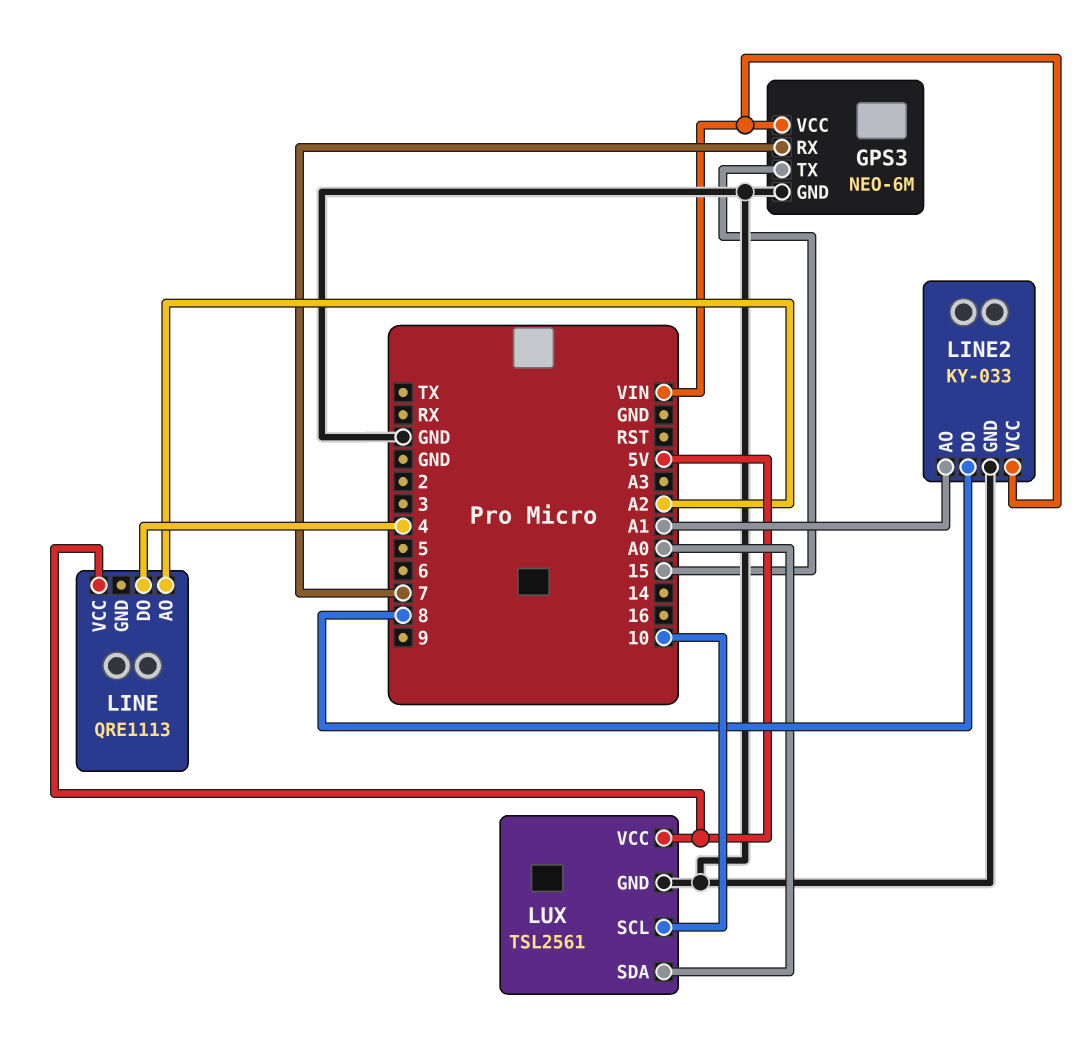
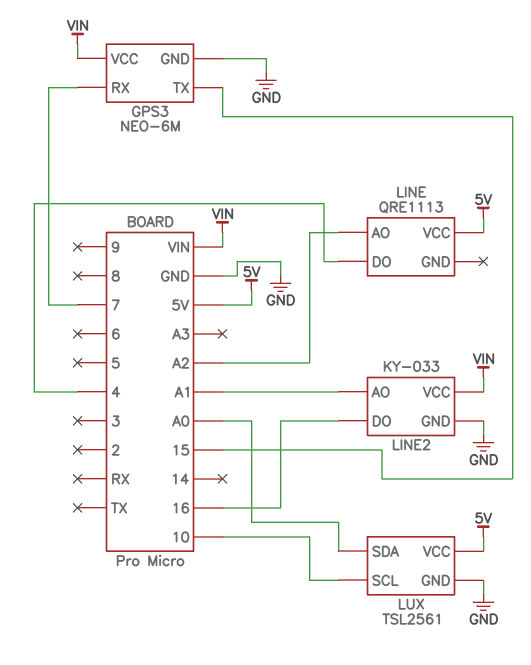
LINE2 pin DO: 8 -> 16

